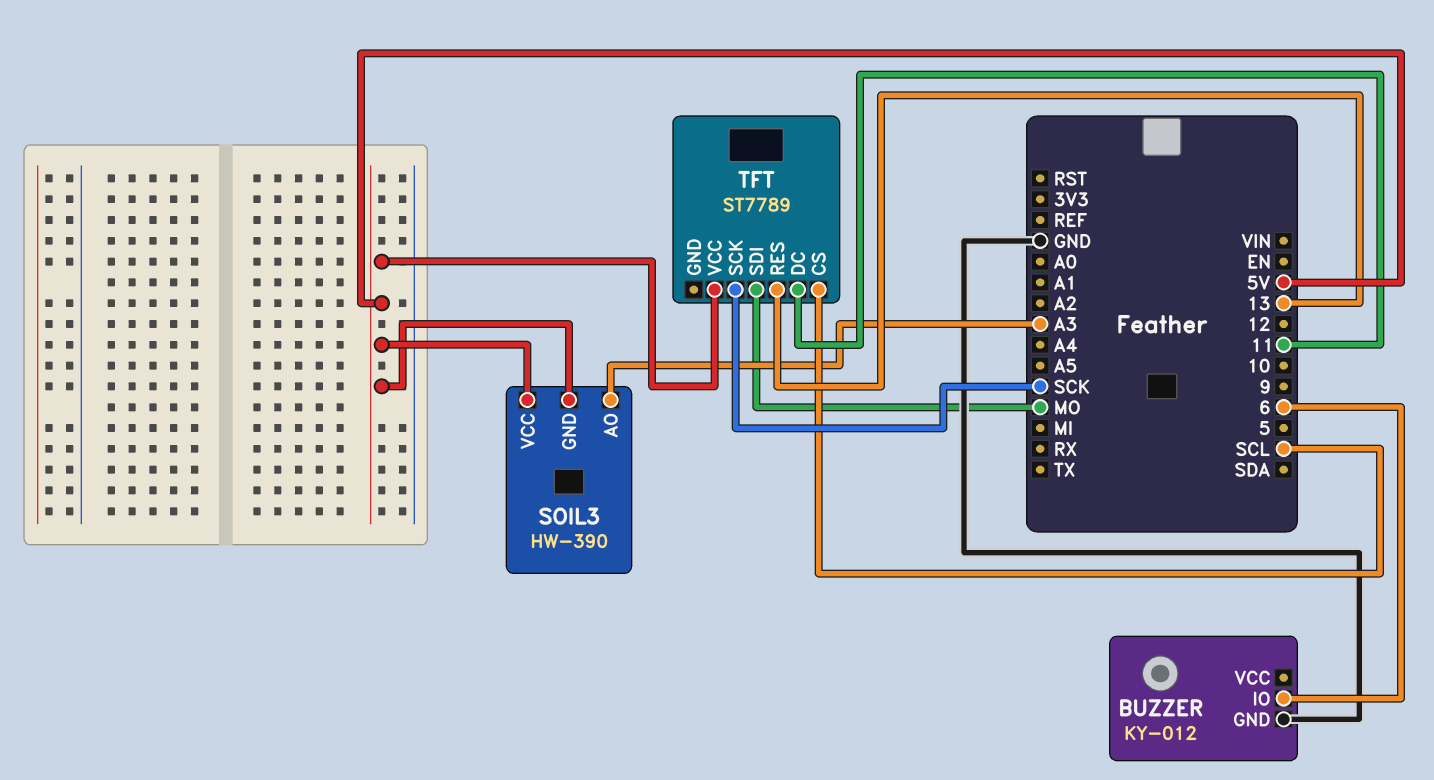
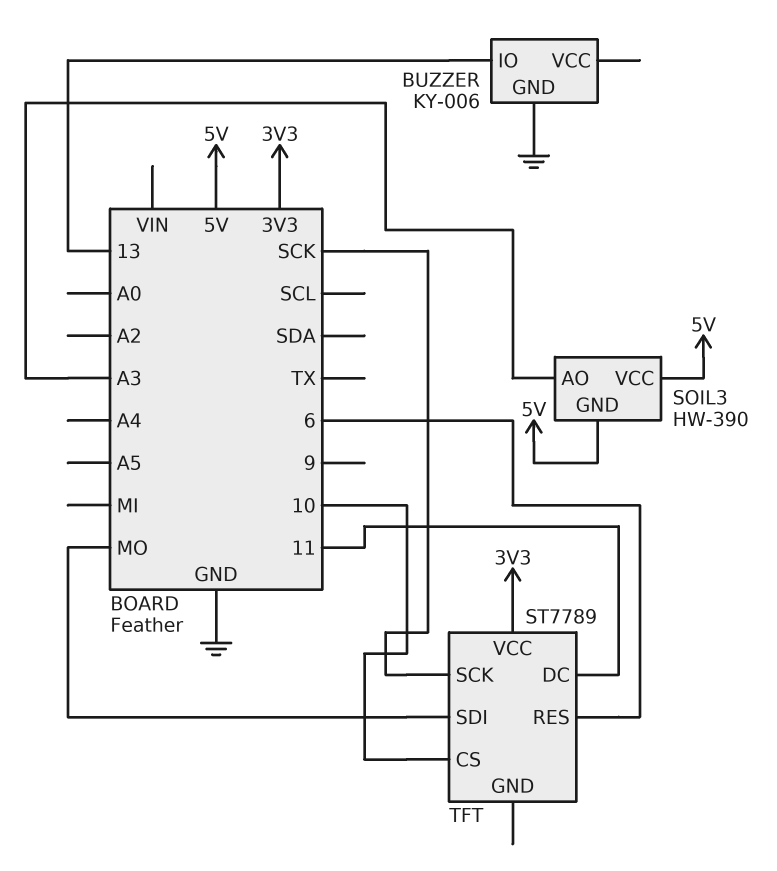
BUZZER: KY-012 -> KY-006
BUZZER pin IO: 6 -> 13
TFT pin CS: SCL -> 10
TFT pin RES: 13 -> 6
TFT pin VCC: 5V -> 3V3

